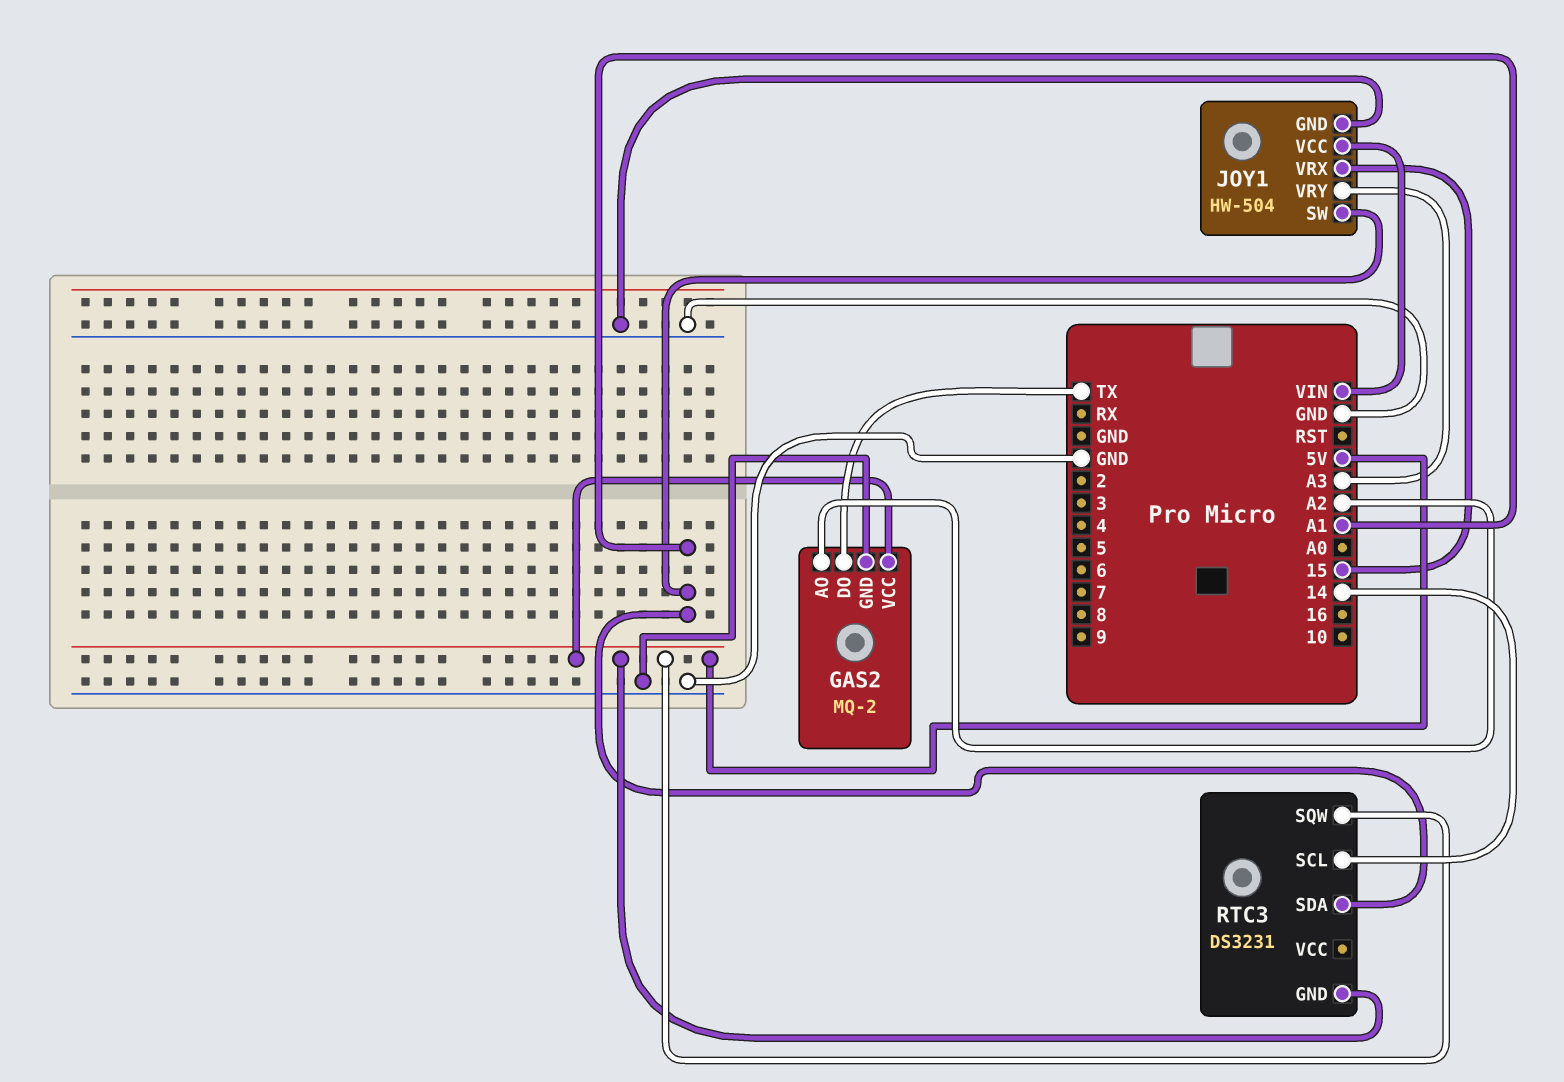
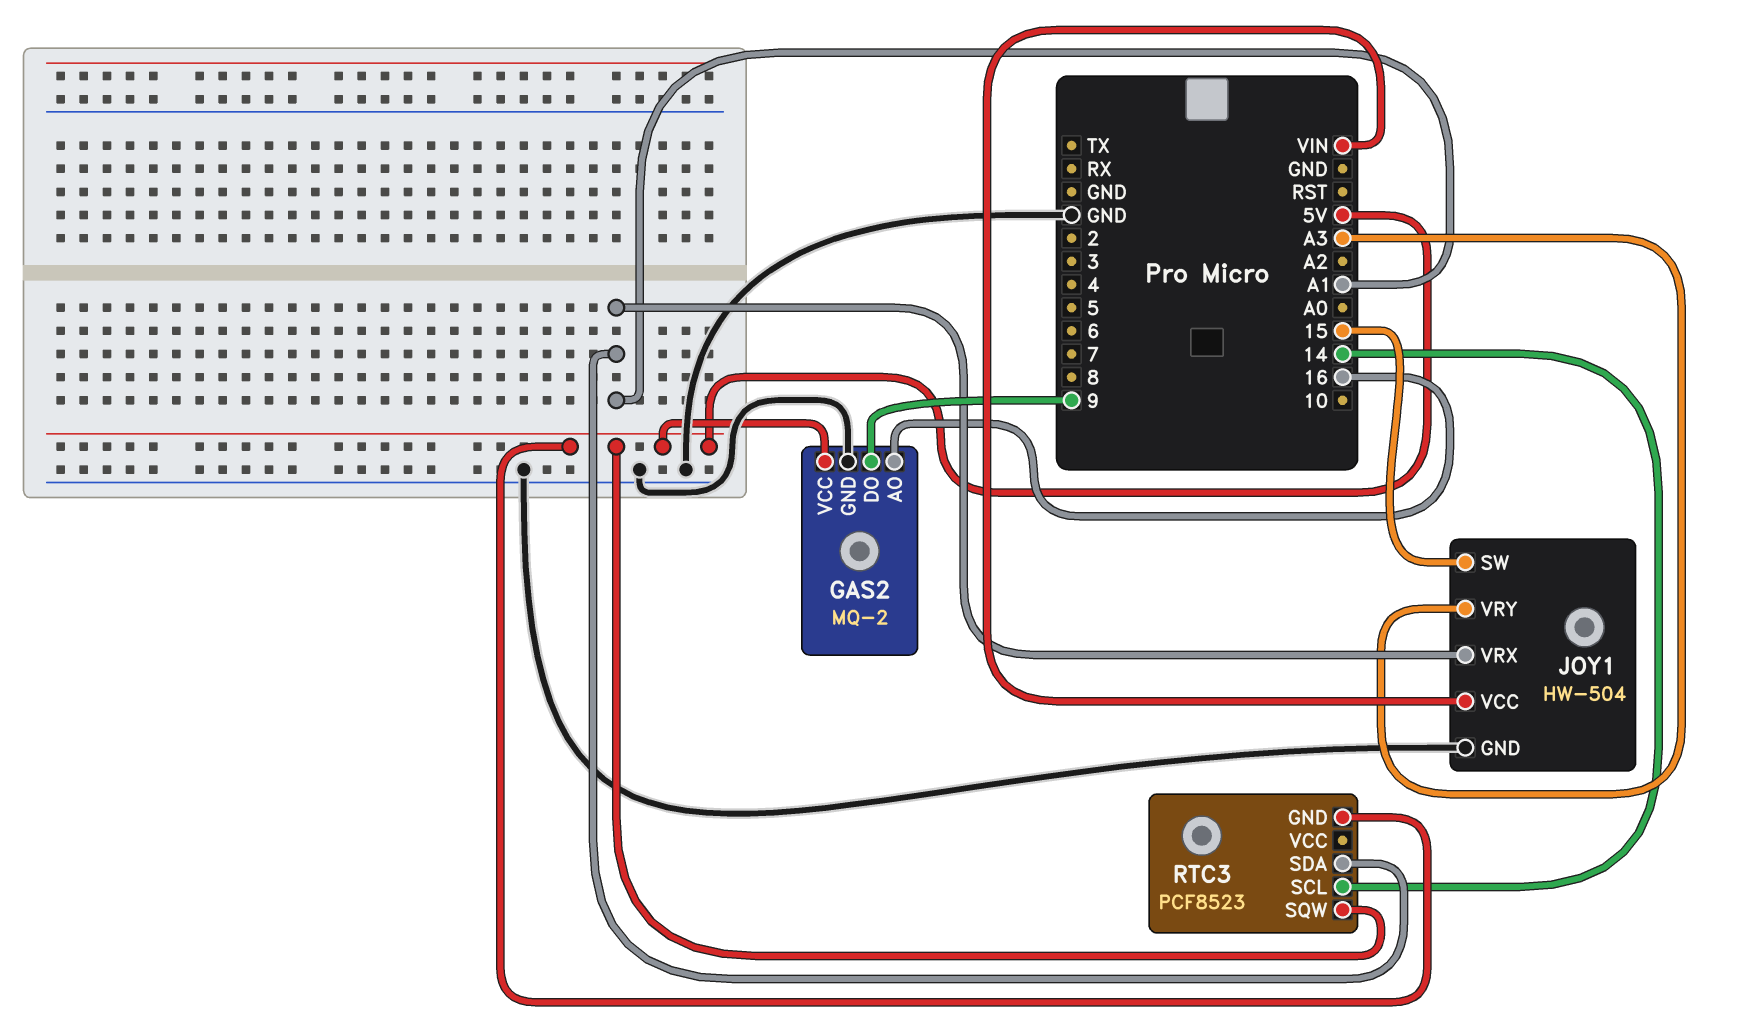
GAS2 pin AO: A2 -> 16
GAS2 pin DO: TX -> 9
JOY1 pin SW: A1 -> 15
JOY1 pin VRX: 15 -> A1
RTC3: DS3231 -> PCF8523

